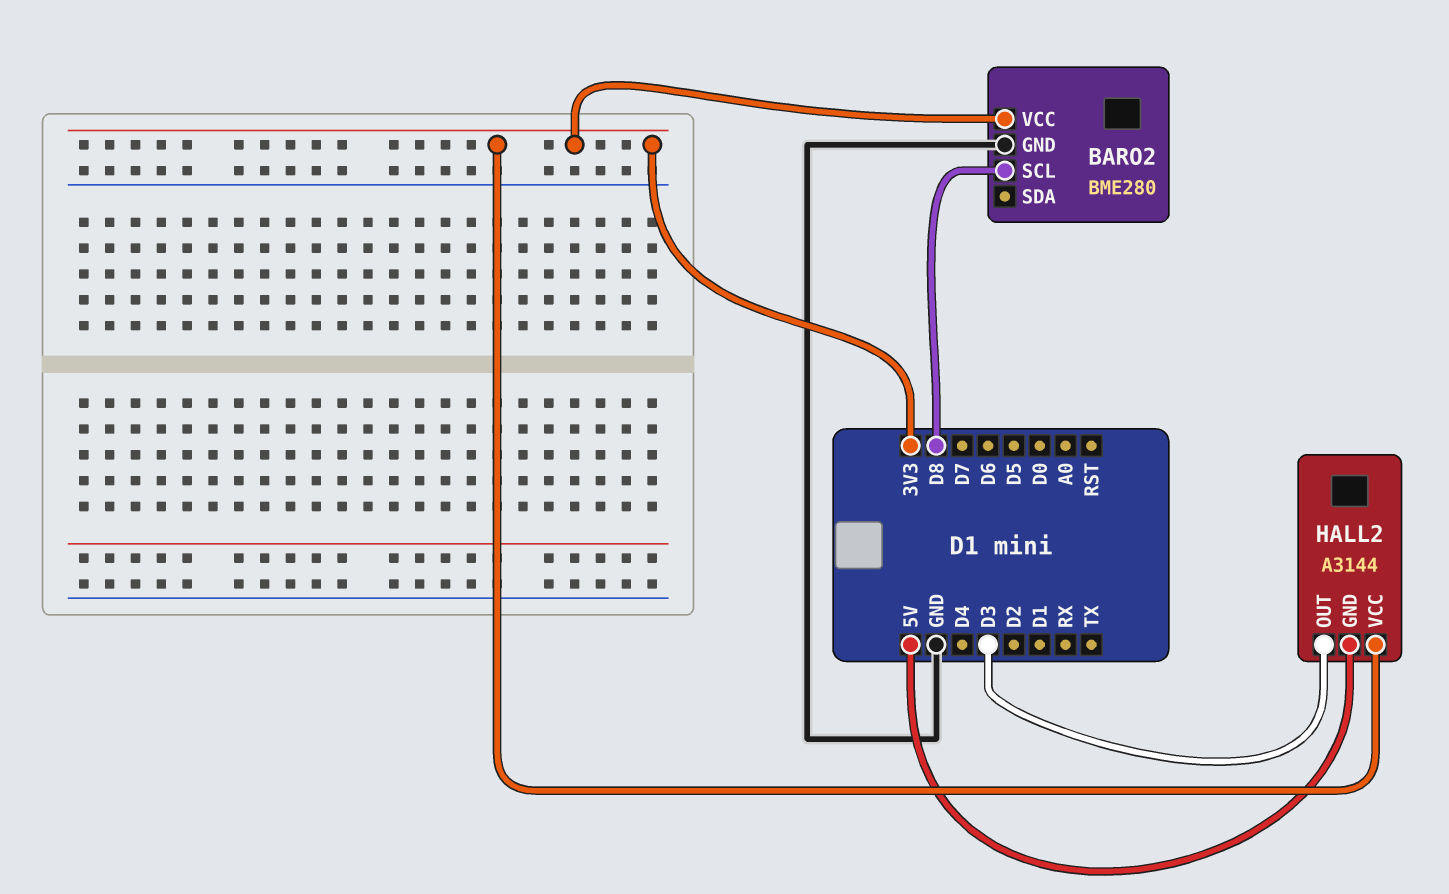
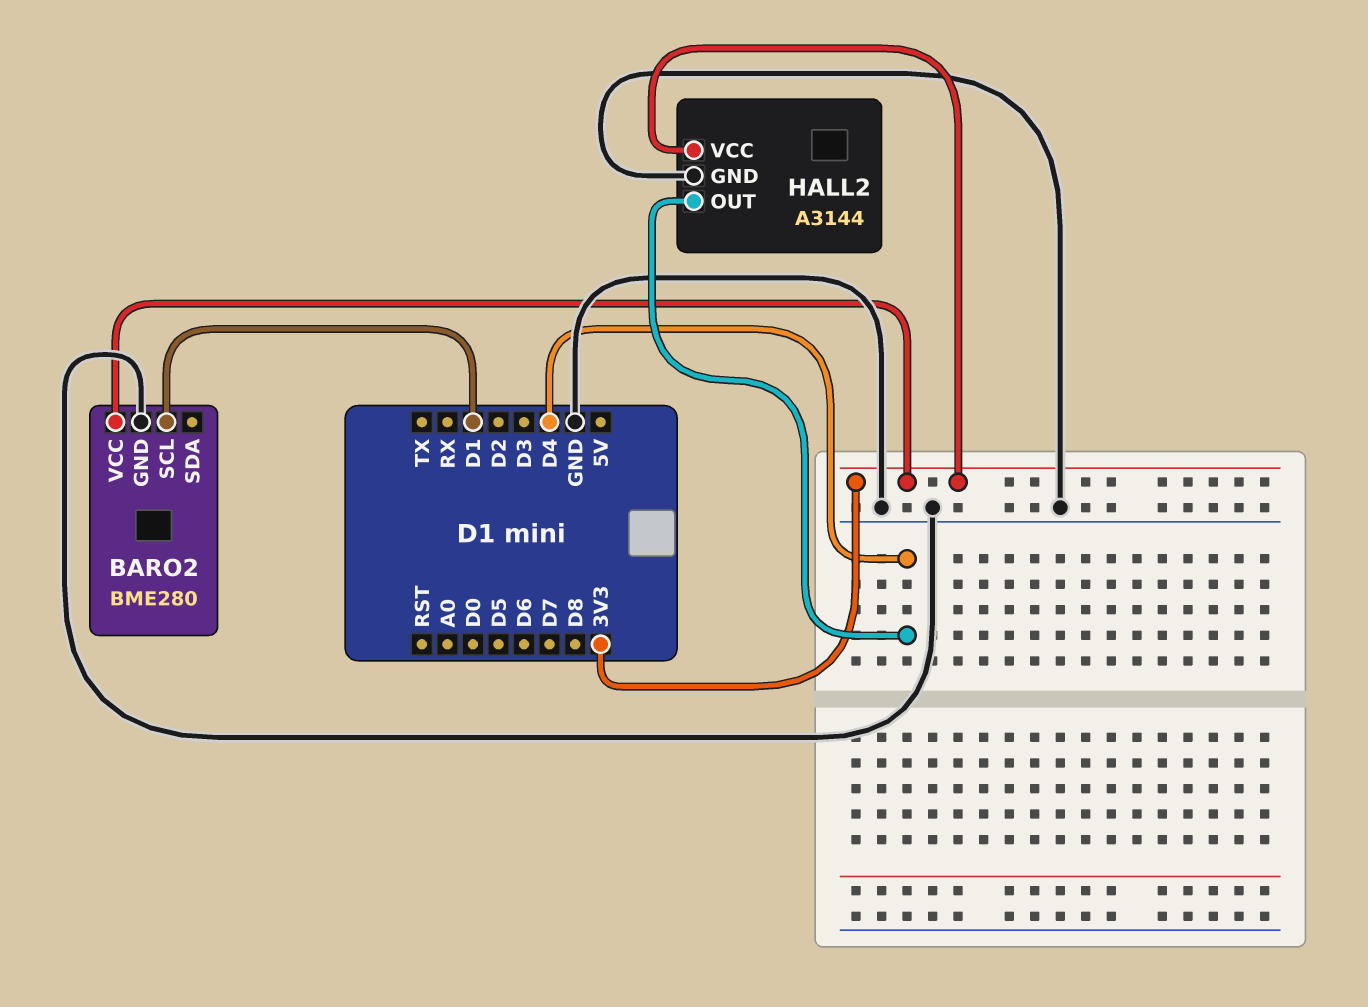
BARO2 pin SCL: D8 -> D1
HALL2 pin GND: 5V -> GND
HALL2 pin OUT: D3 -> D4

